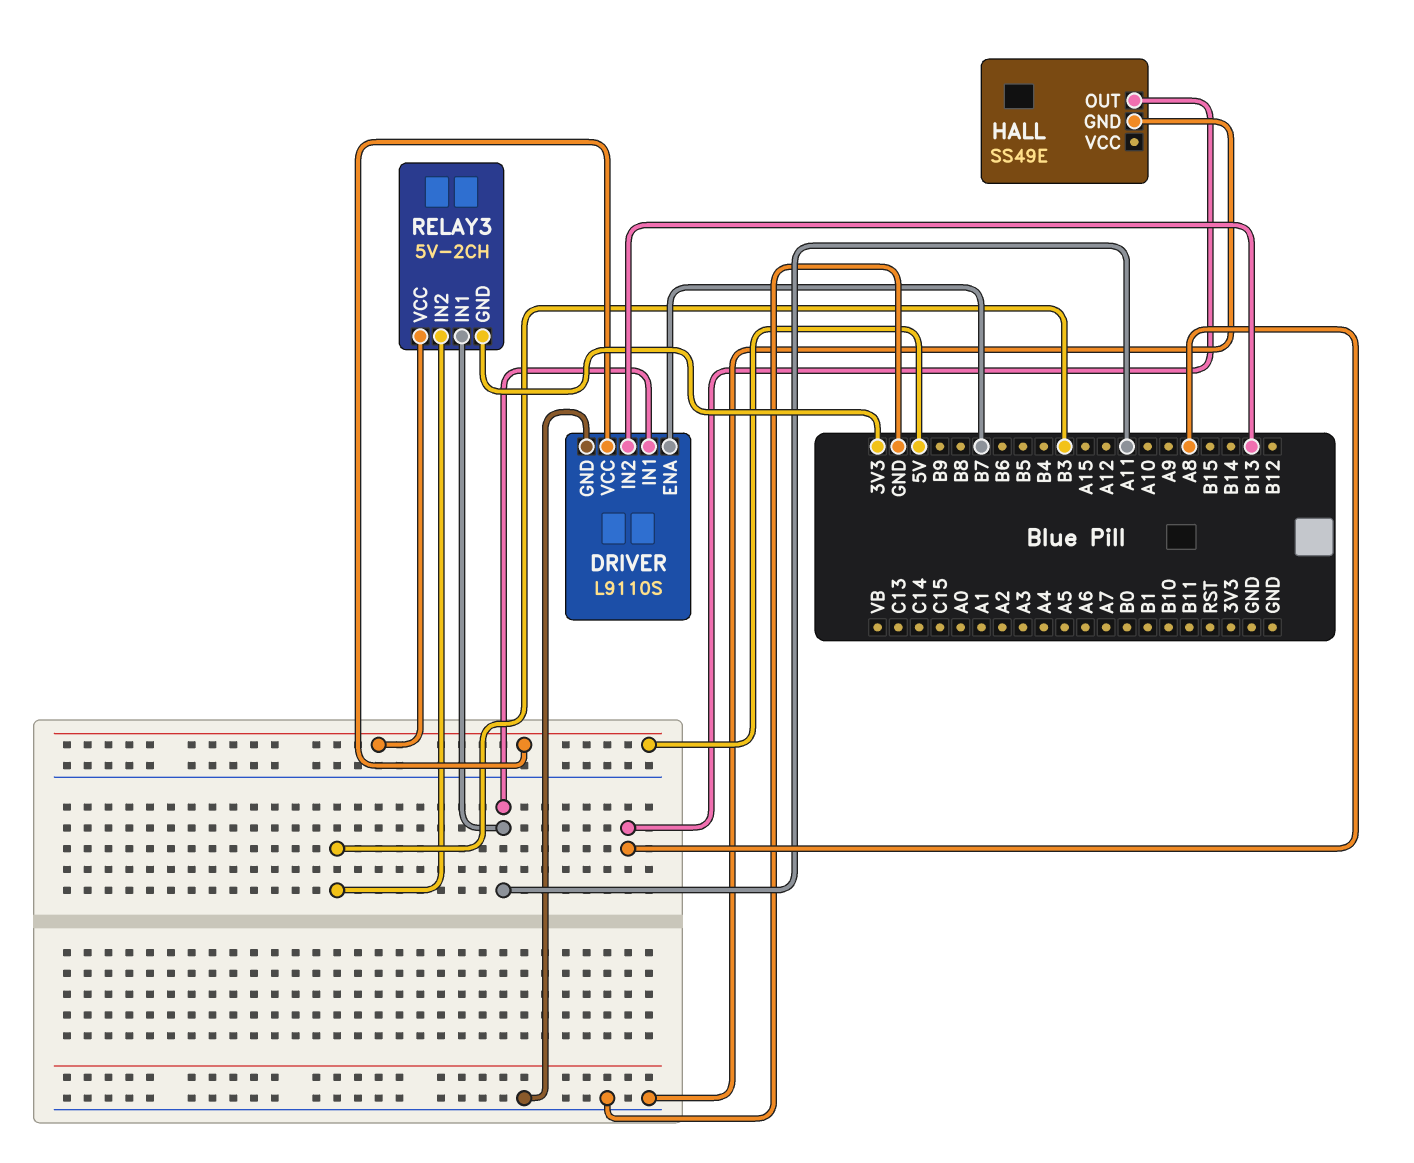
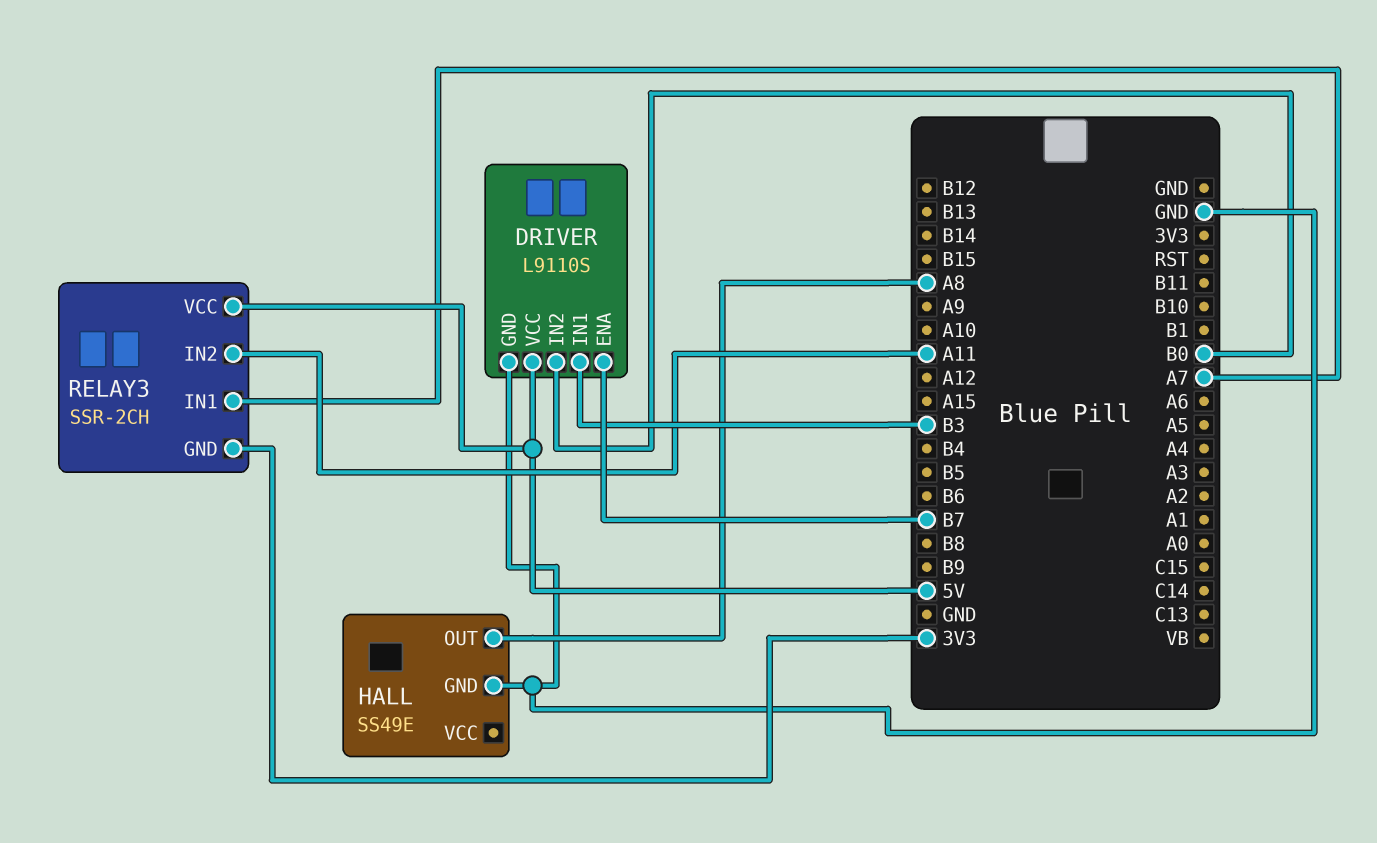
DRIVER pin IN1: A11 -> B3
DRIVER pin IN2: B13 -> B0
RELAY3: 5V-2CH -> SSR-2CH
RELAY3 pin IN1: A11 -> A7
RELAY3 pin IN2: B3 -> A11

